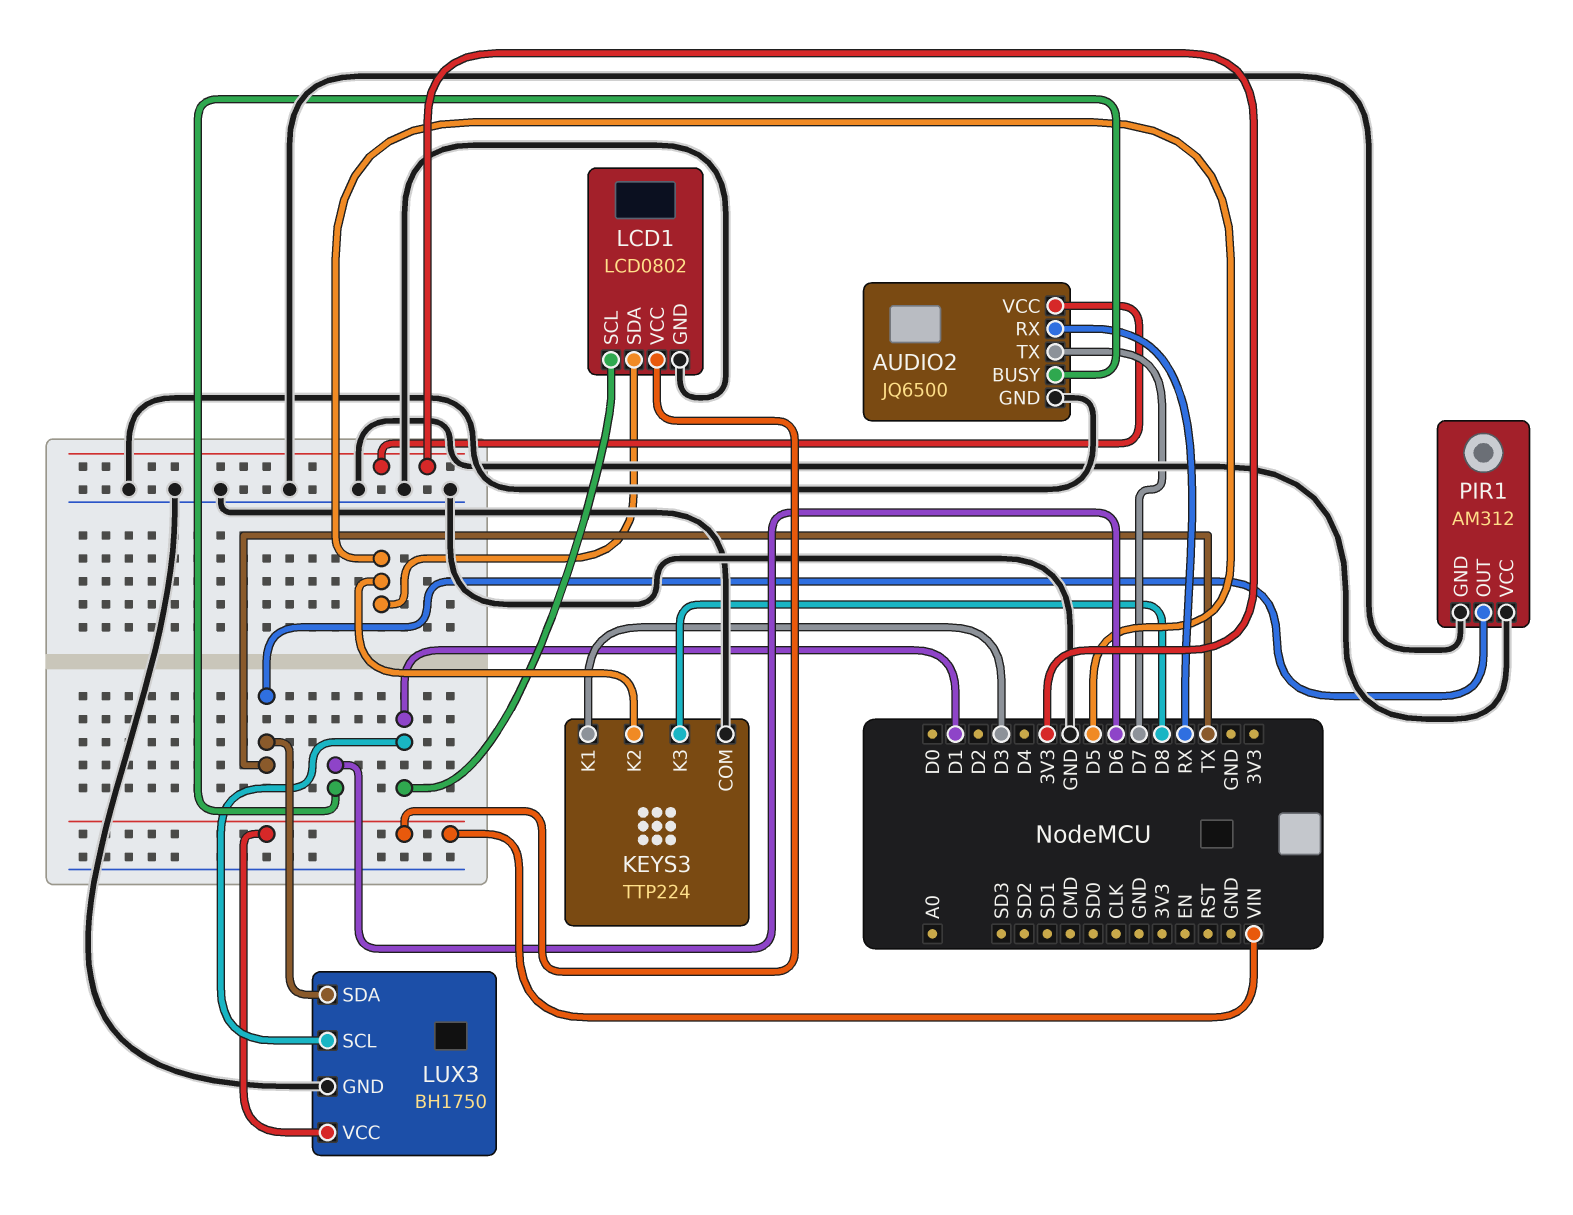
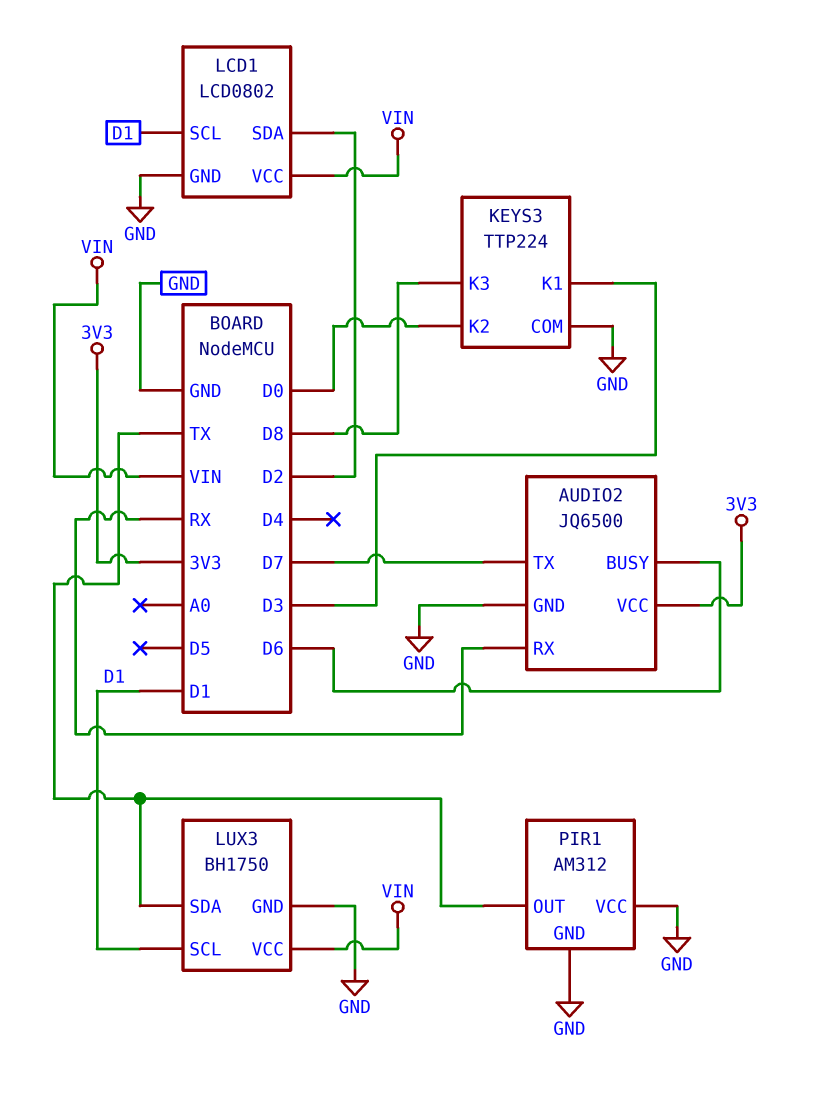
KEYS3 pin K2: D5 -> D0
LCD1 pin SDA: D5 -> D2

